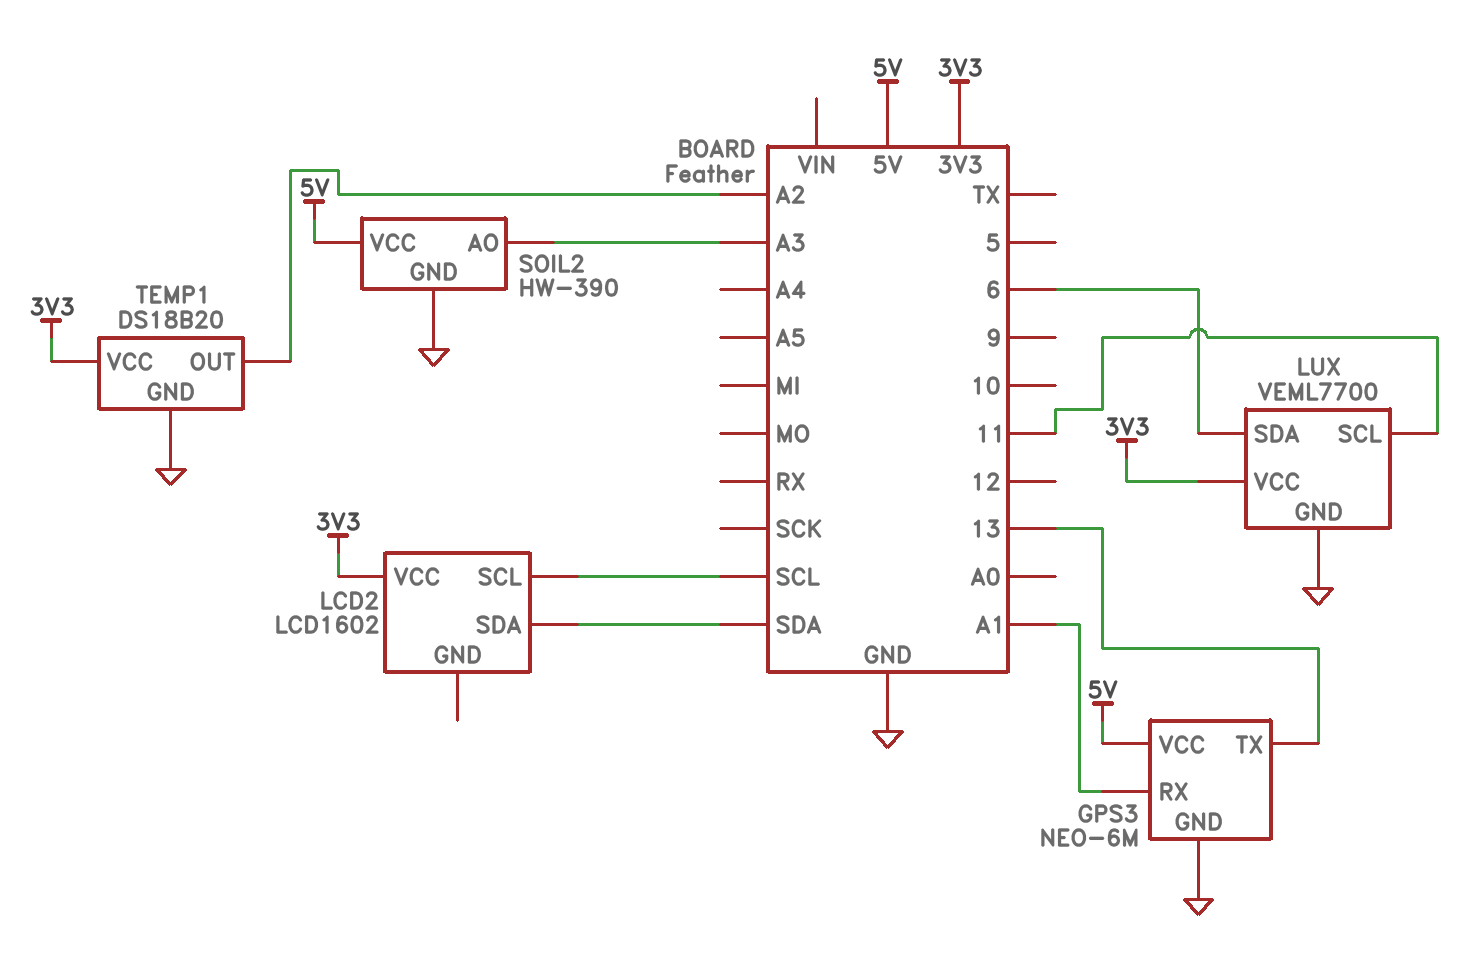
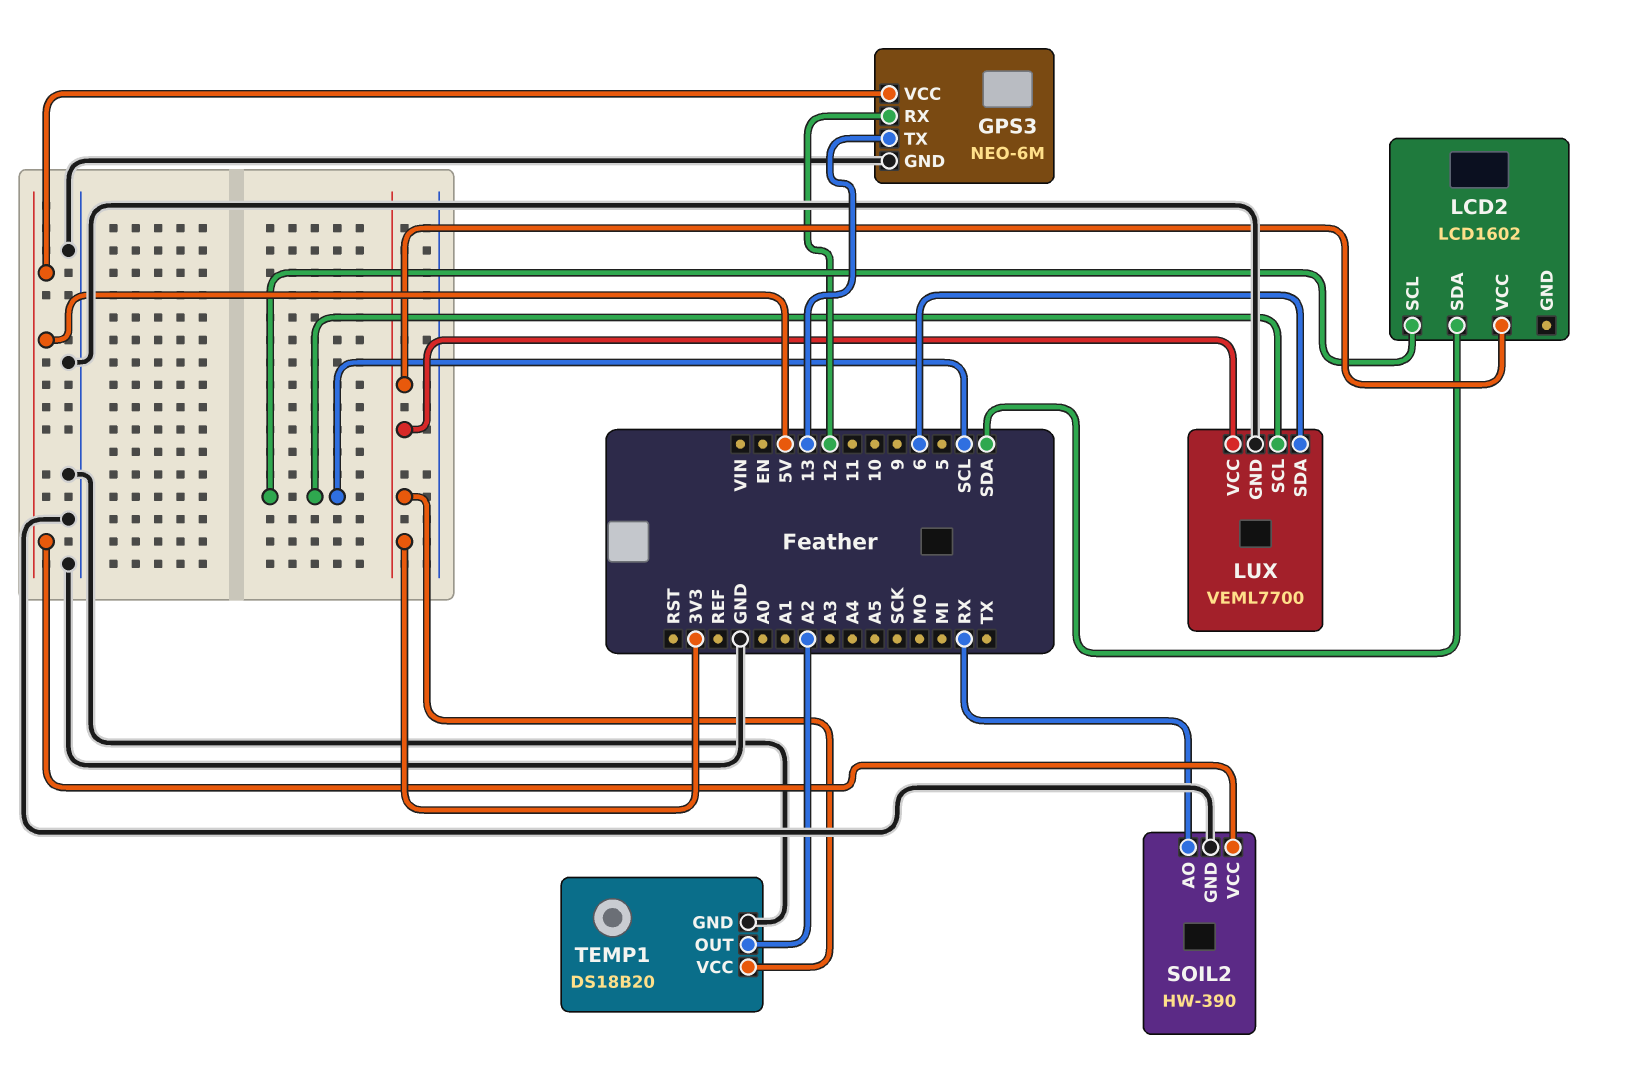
GPS3 pin RX: A1 -> 12
LUX pin SCL: 11 -> SCL
SOIL2 pin AO: A3 -> RX

